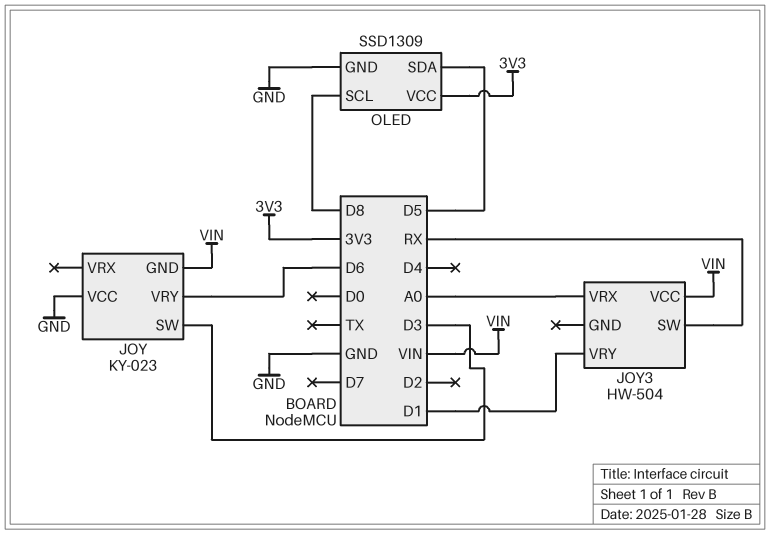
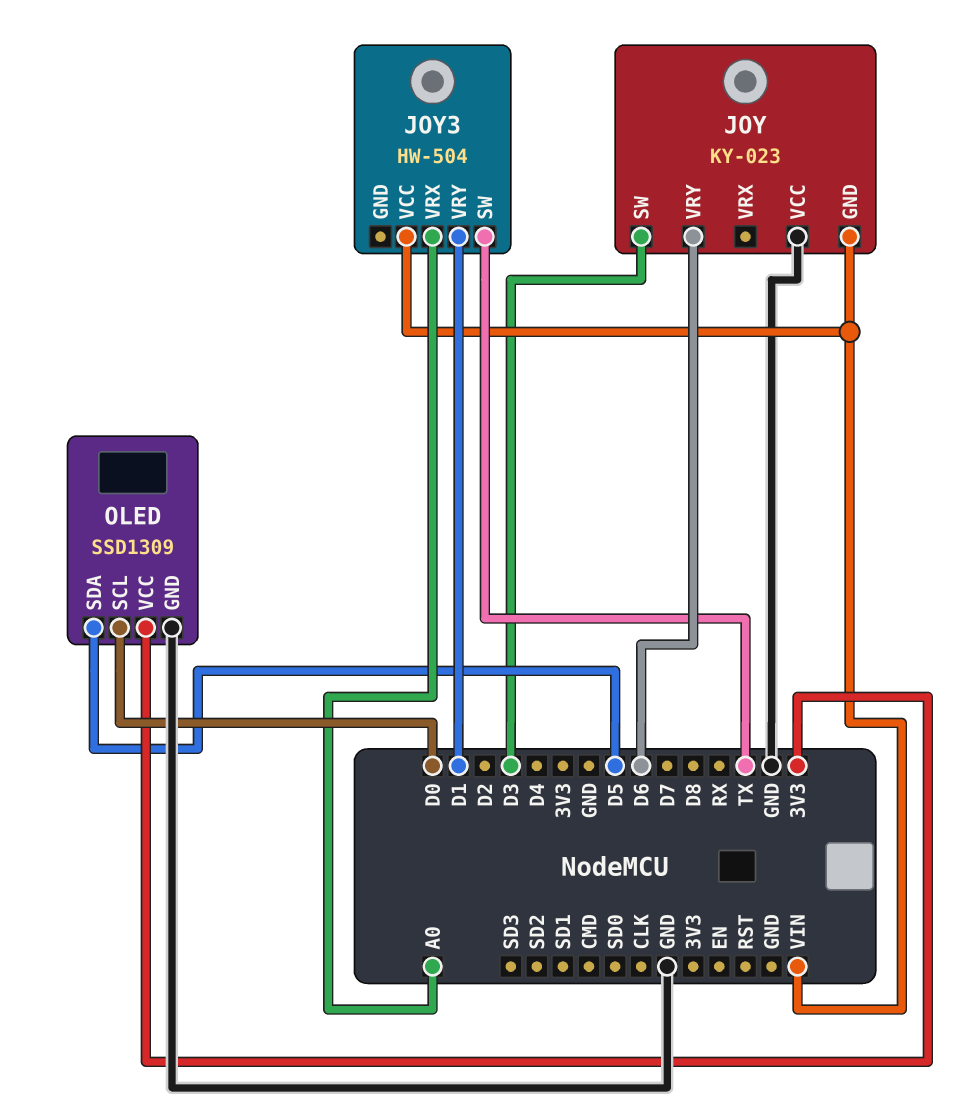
JOY3 pin SW: RX -> TX
OLED pin SCL: D8 -> D0

